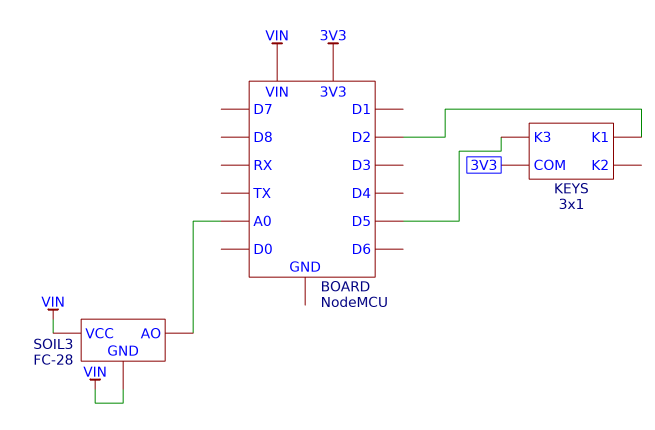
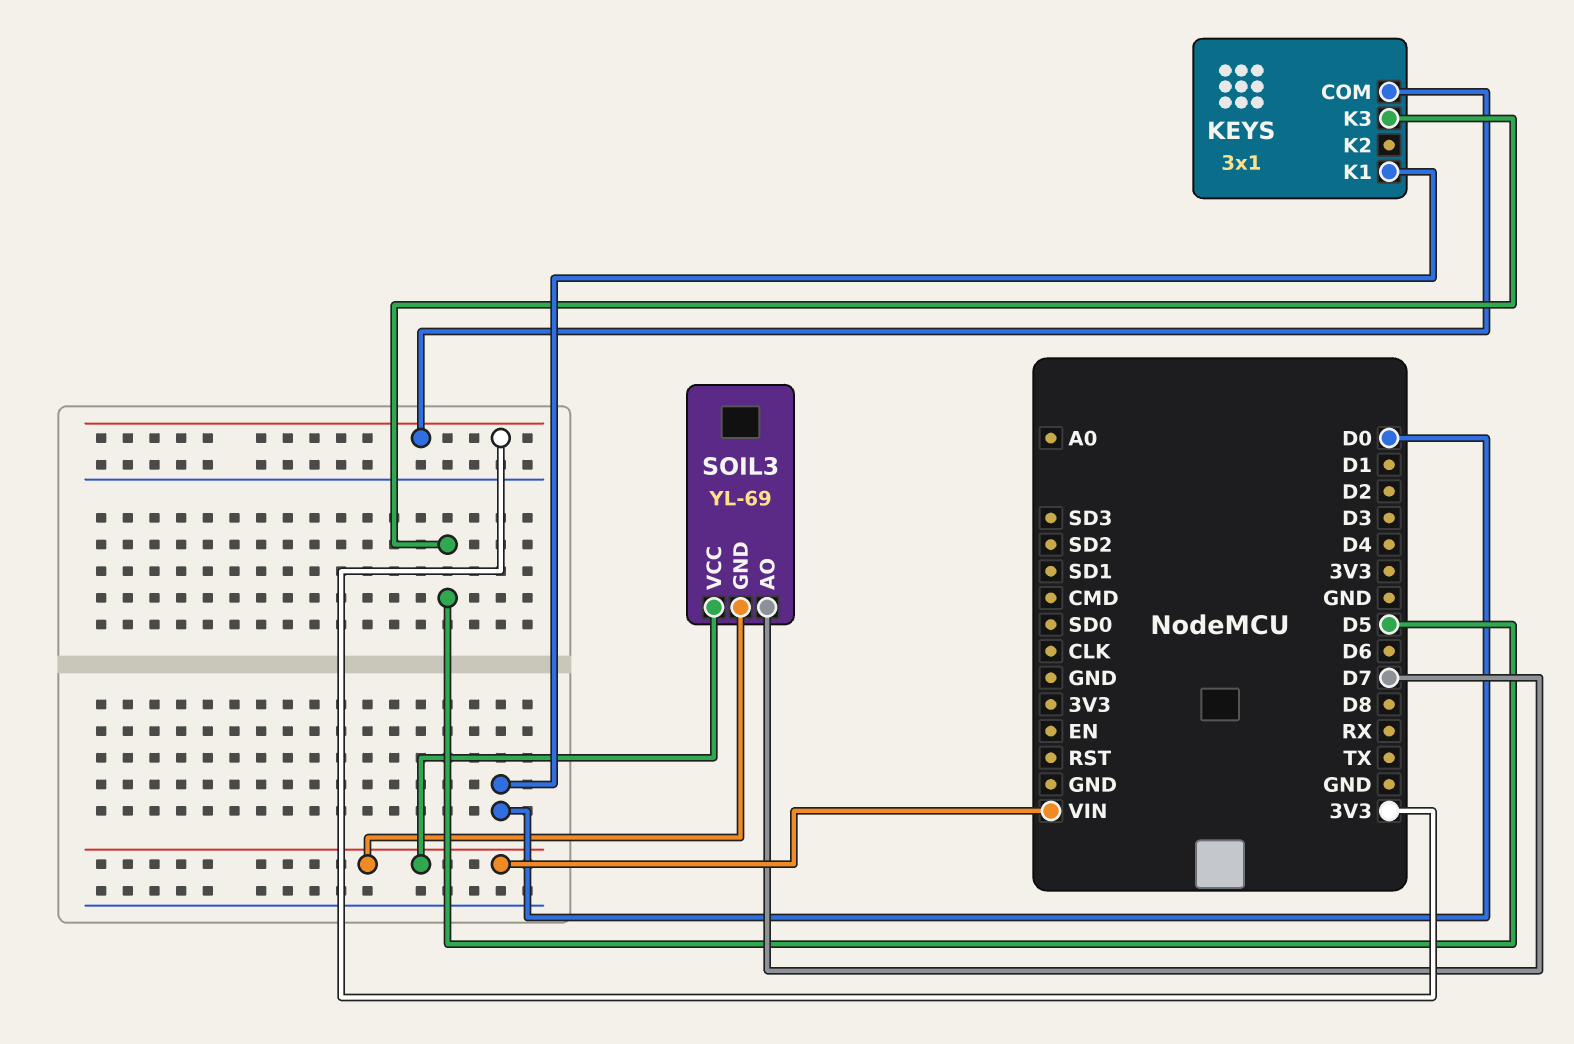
KEYS pin K1: D2 -> D0
SOIL3: FC-28 -> YL-69
SOIL3 pin AO: A0 -> D7

